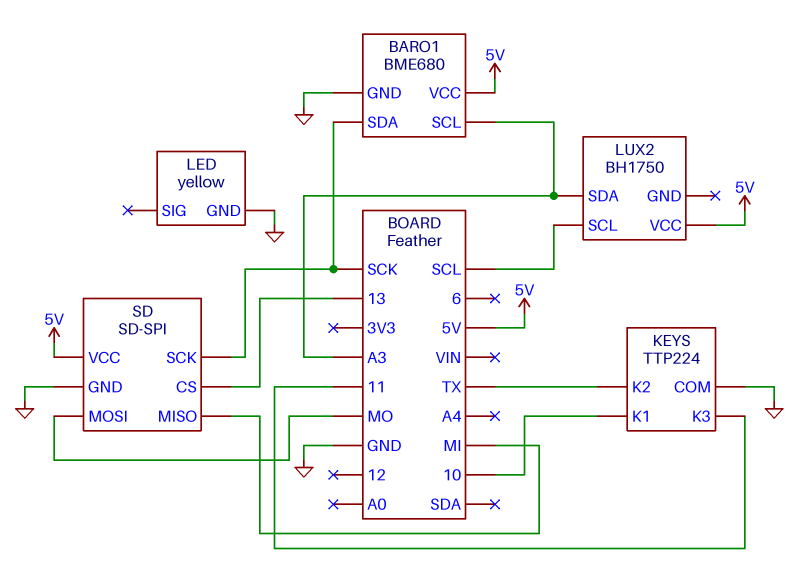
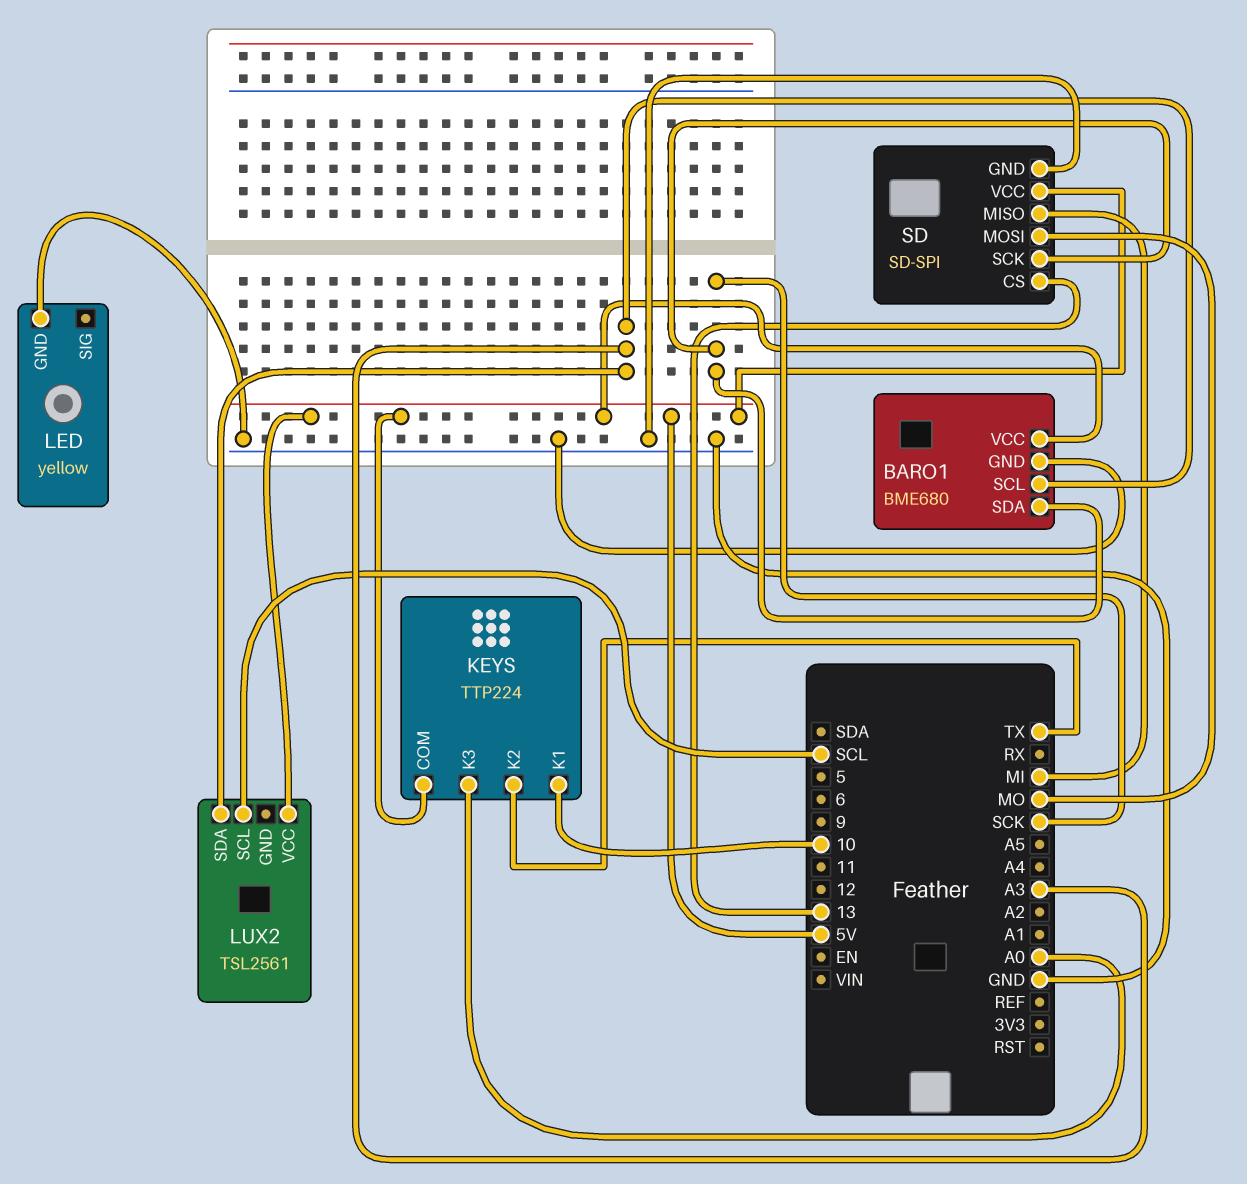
KEYS pin COM: GND -> 5V
KEYS pin K3: 11 -> A0
LUX2: BH1750 -> TSL2561

